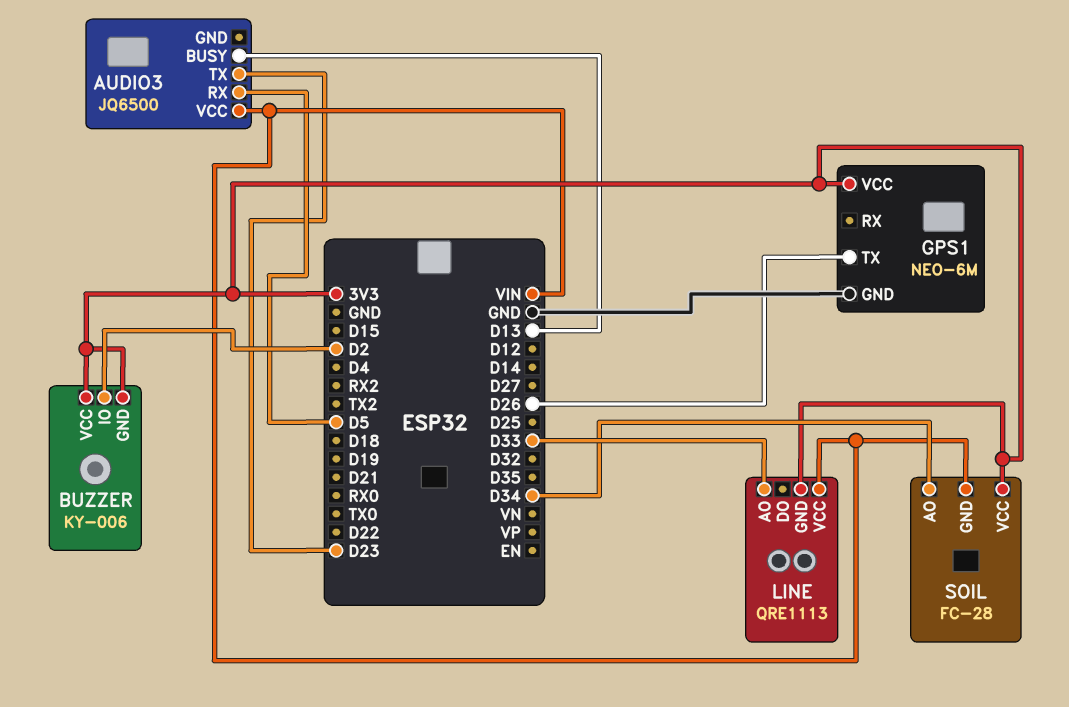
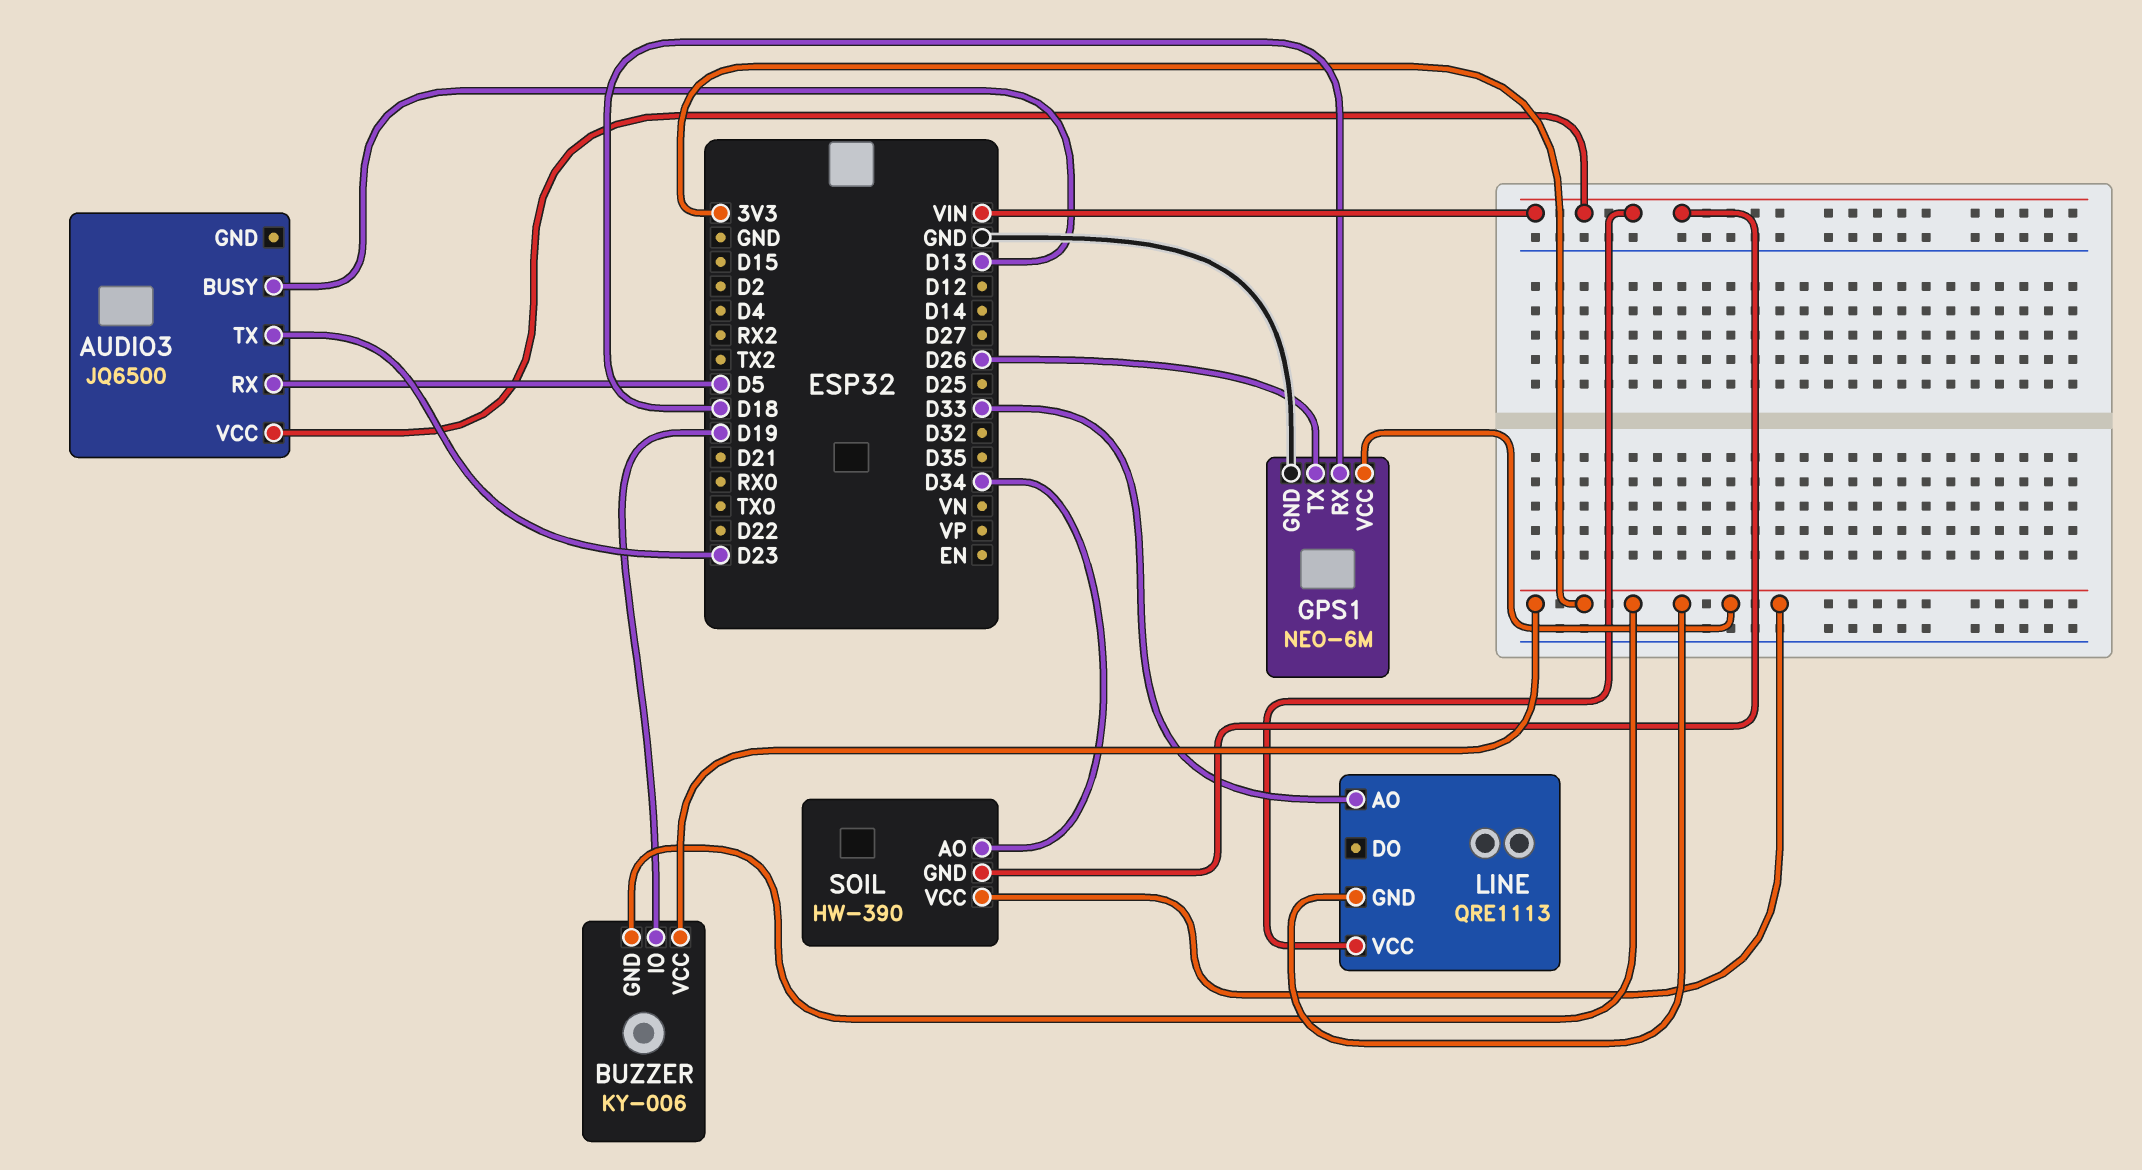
BUZZER pin IO: D2 -> D19
GPS1 pin RX: none -> D18
SOIL: FC-28 -> HW-390

